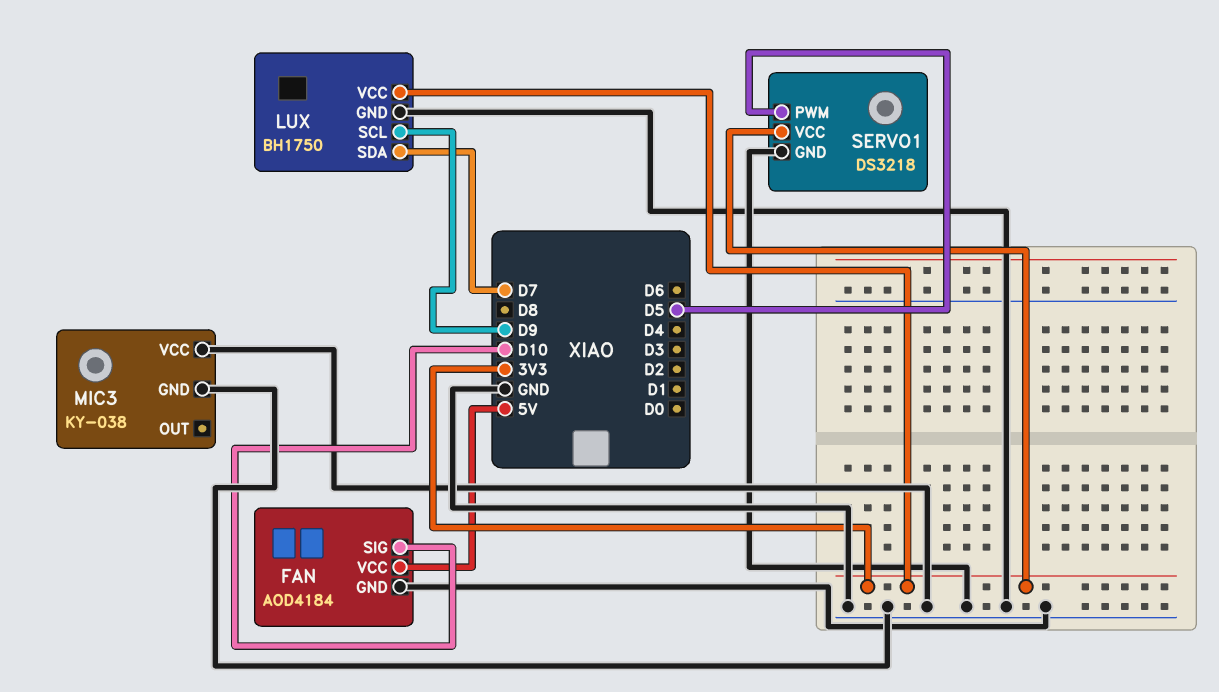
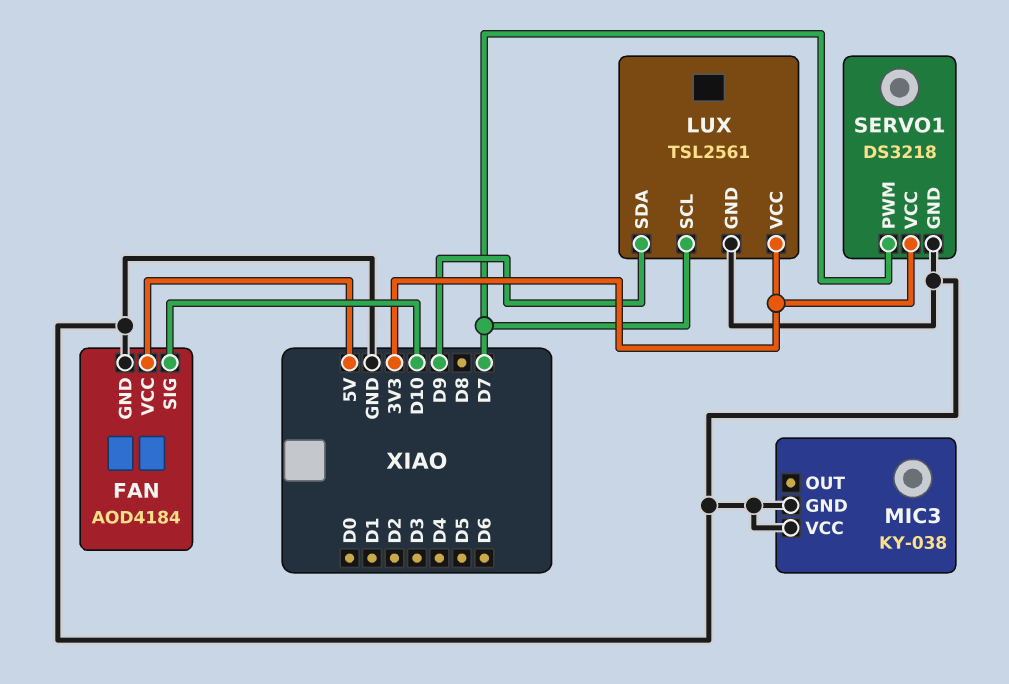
LUX: BH1750 -> TSL2561
LUX pin SCL: D9 -> D7
LUX pin SDA: D7 -> D9
SERVO1 pin PWM: D5 -> D7

